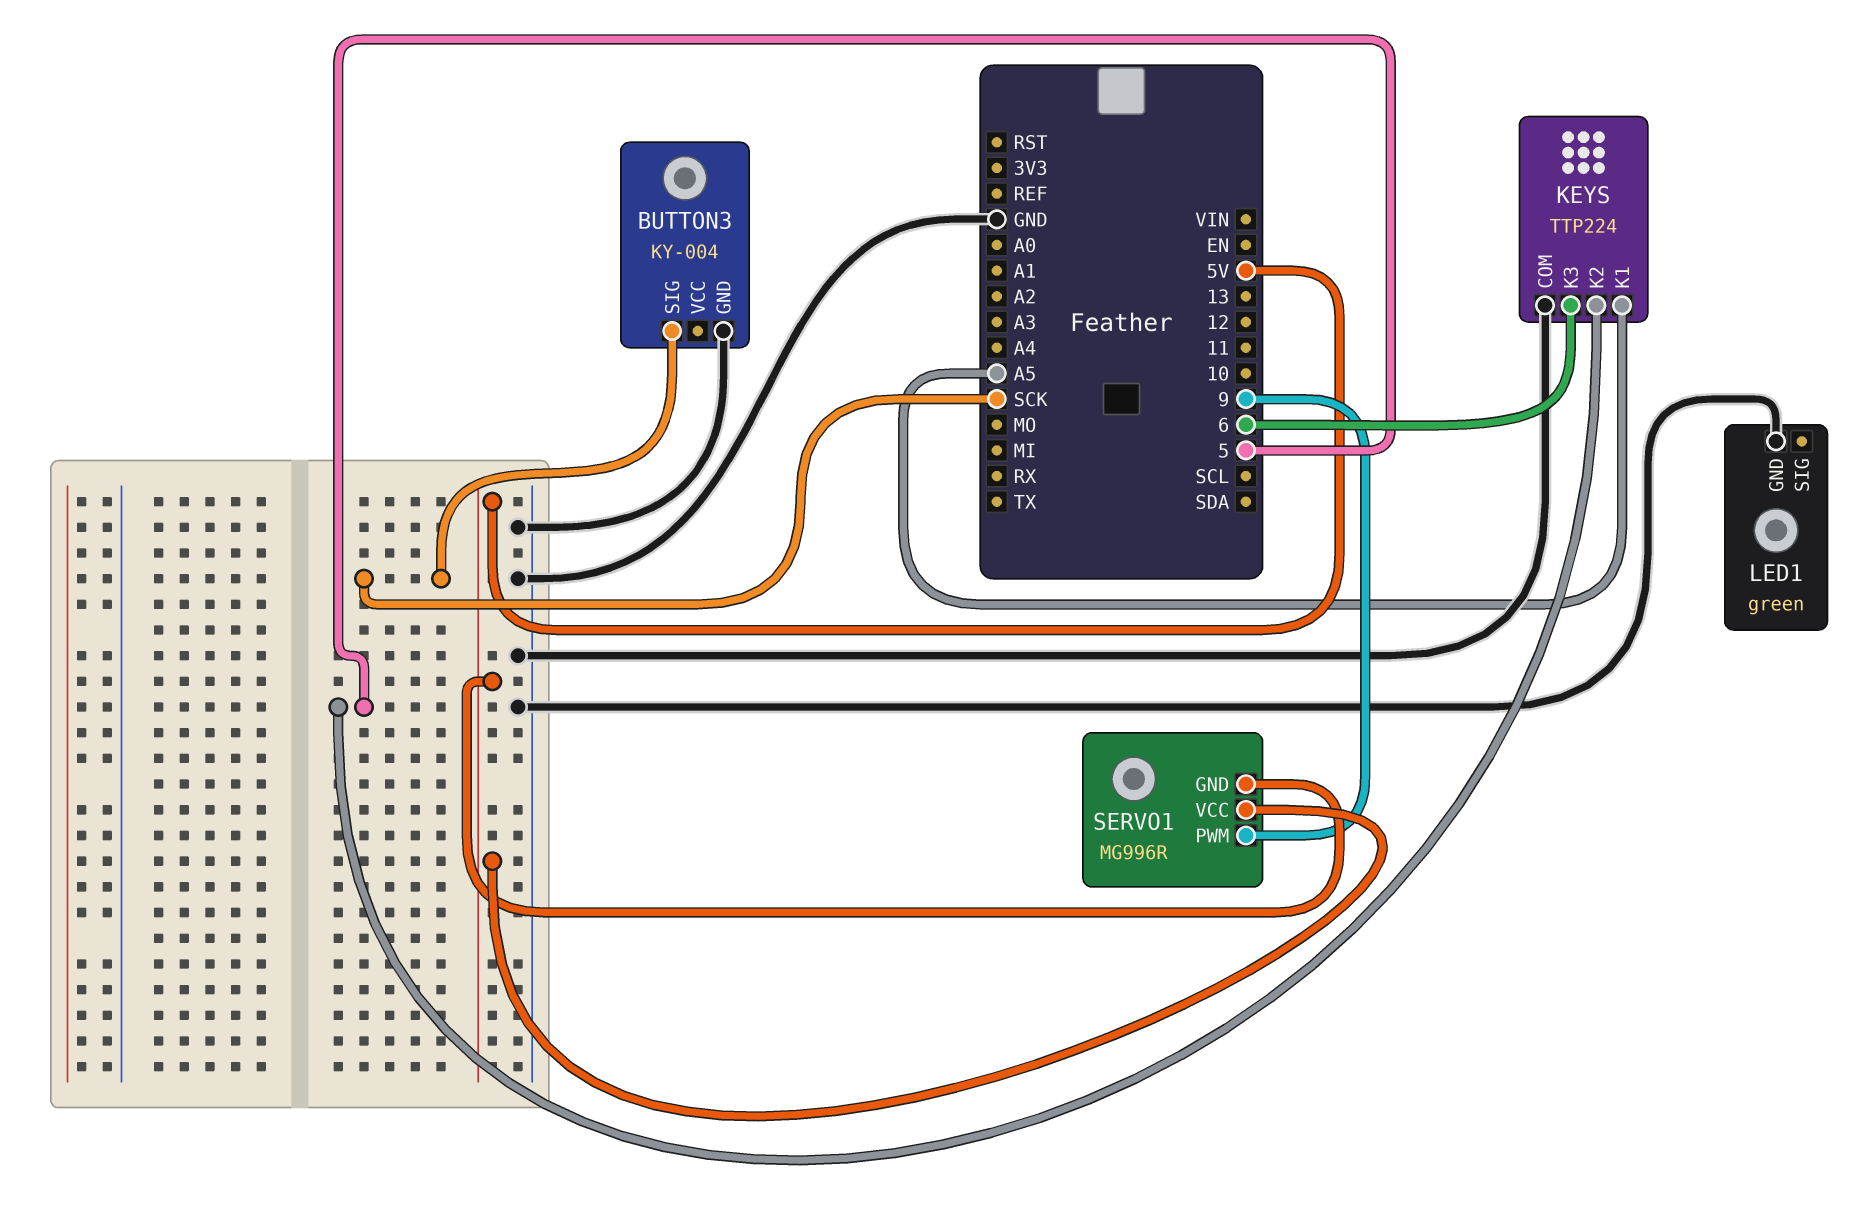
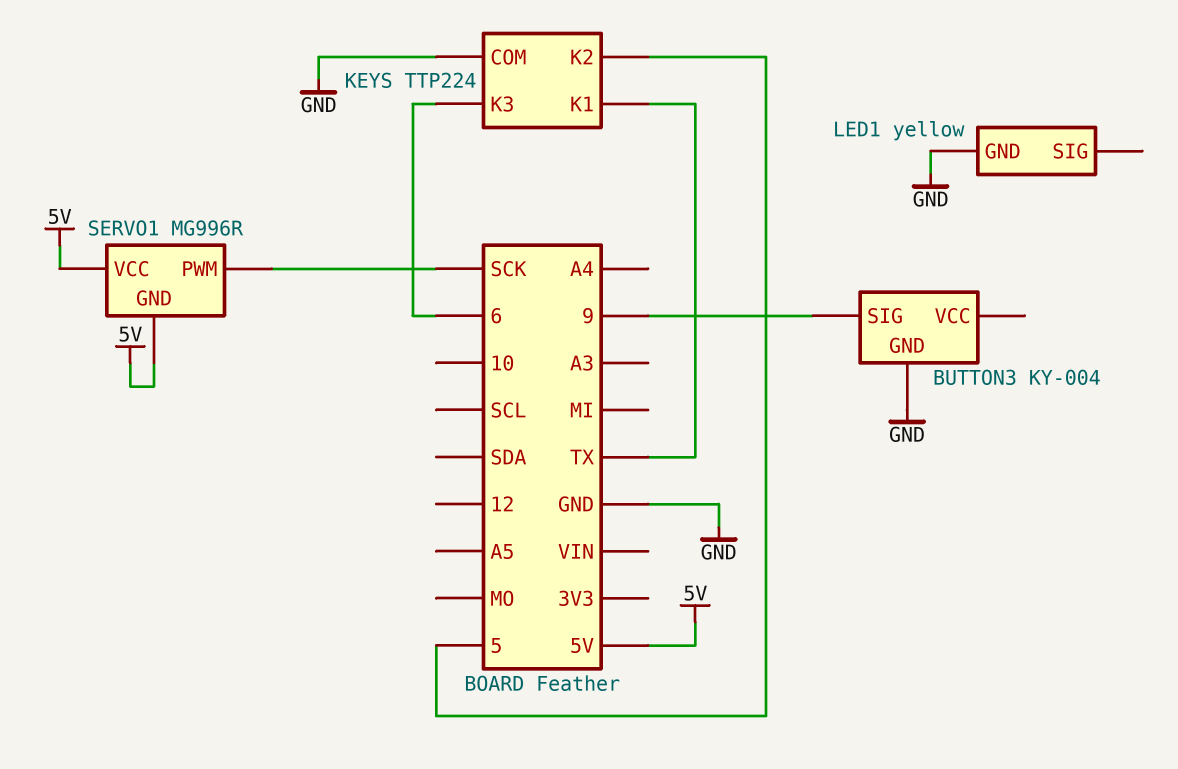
BUTTON3 pin SIG: SCK -> 9
KEYS pin K1: A5 -> TX
LED1: green -> yellow
SERVO1 pin PWM: 9 -> SCK

